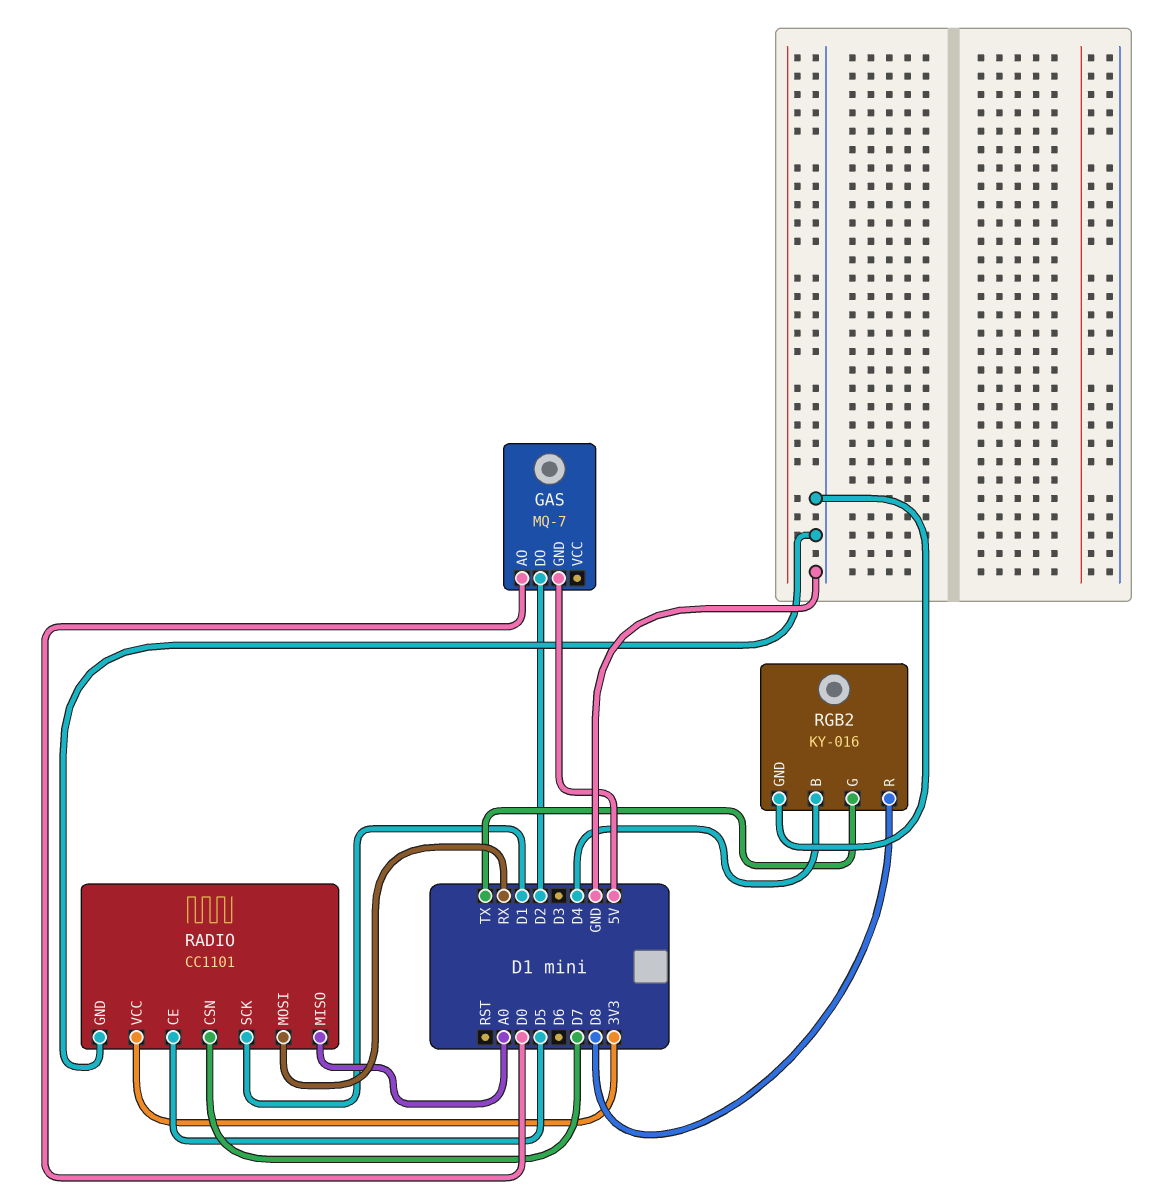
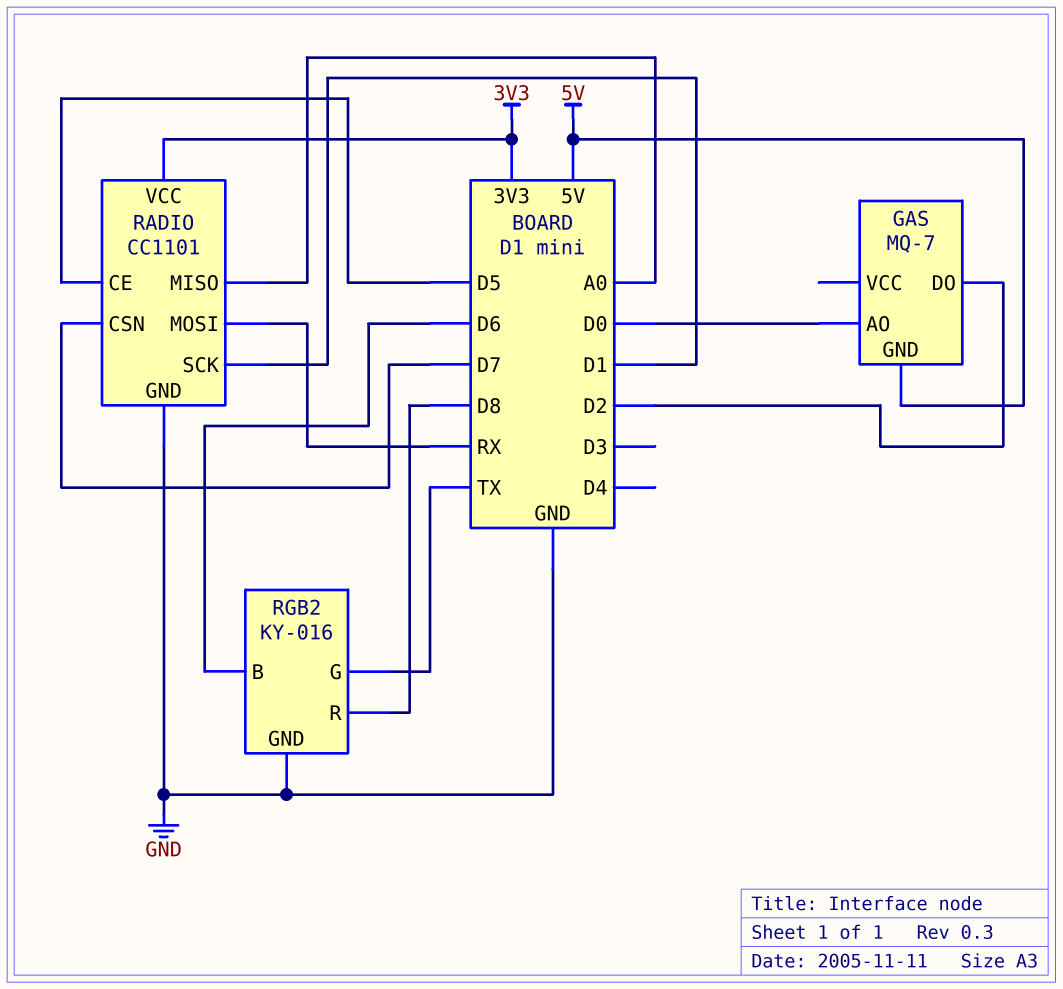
RGB2 pin B: D4 -> D6

